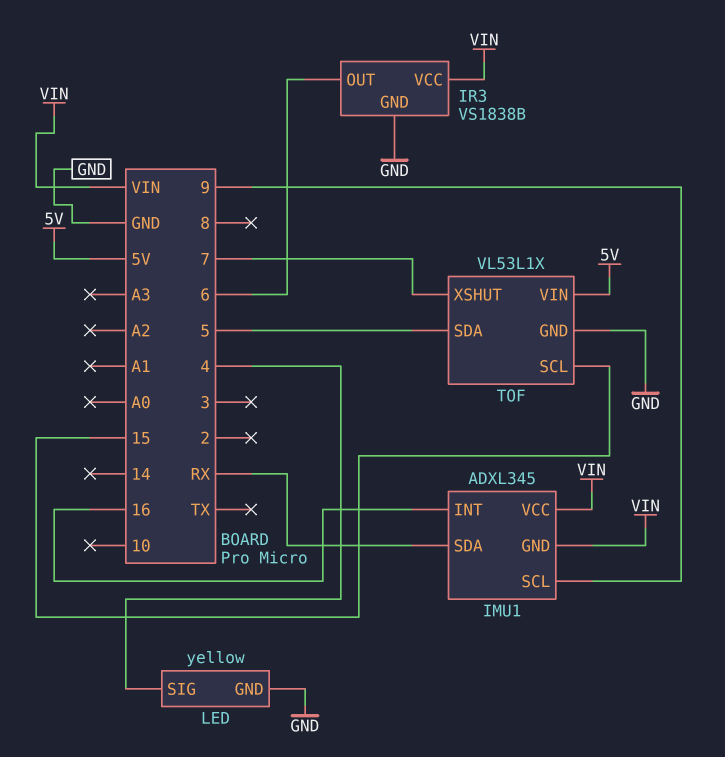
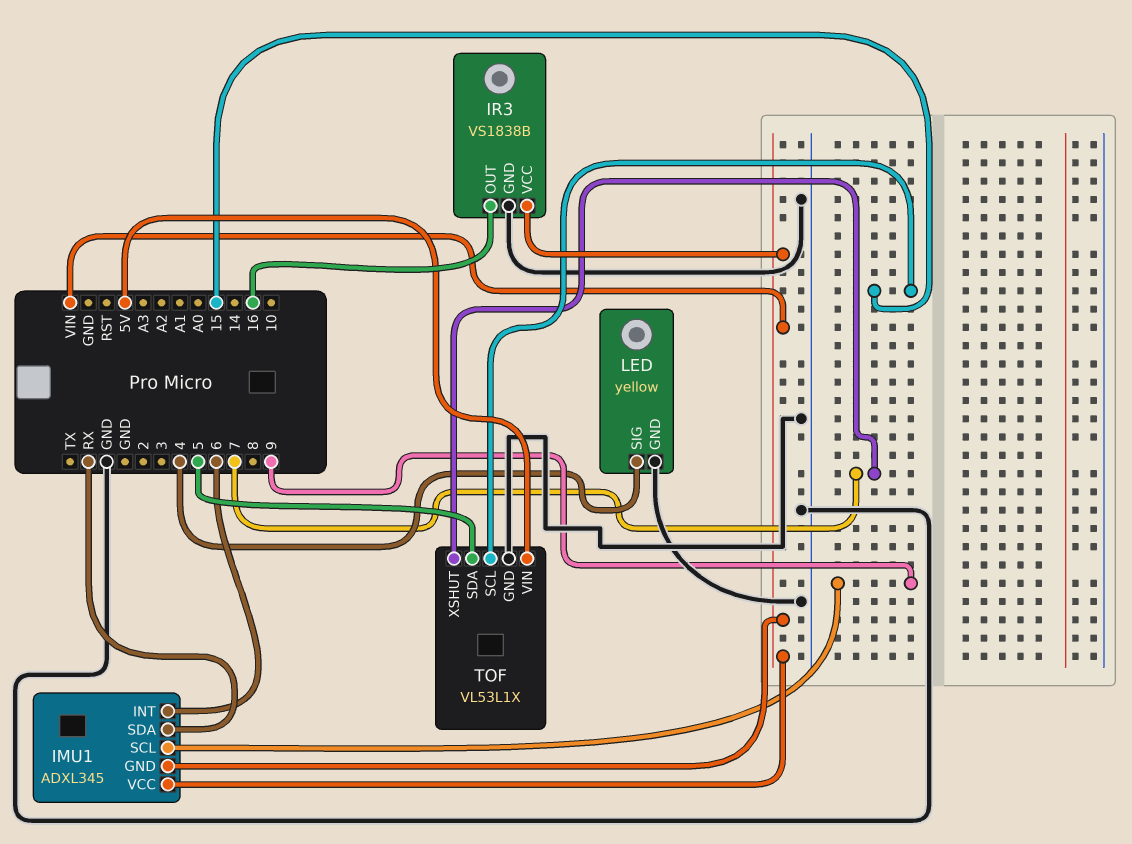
IMU1 pin INT: 16 -> 6
IR3 pin OUT: 6 -> 16

